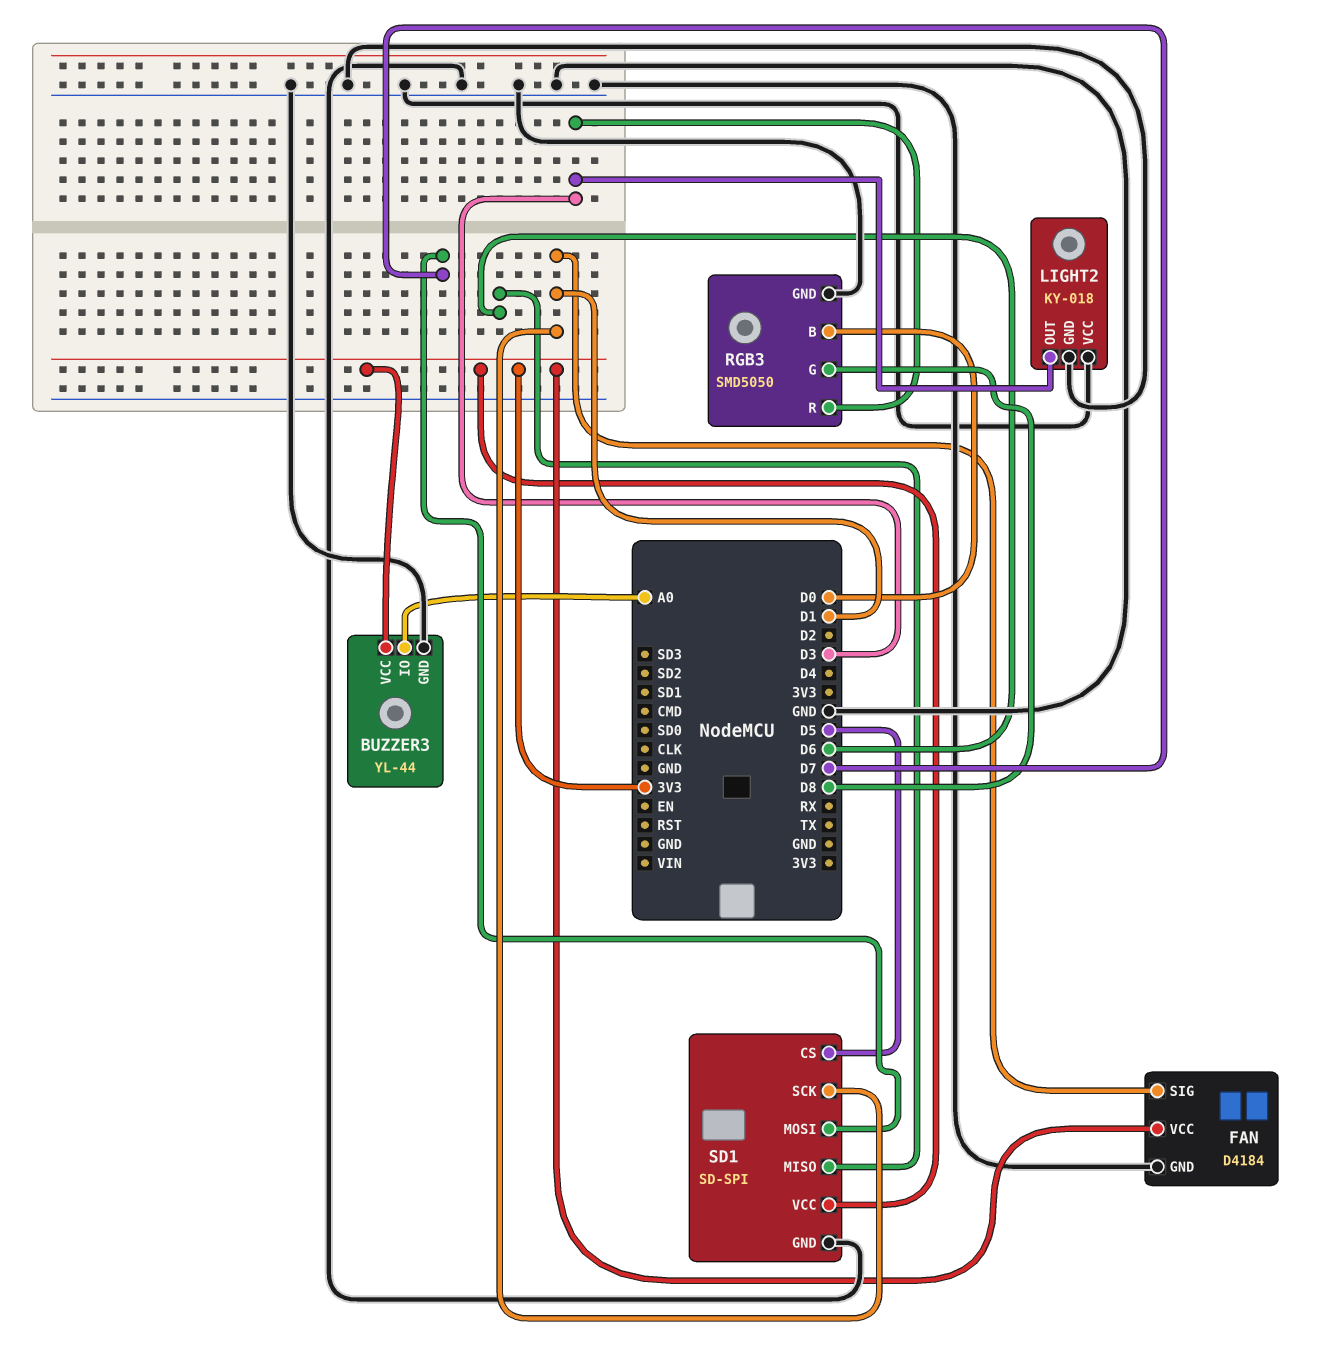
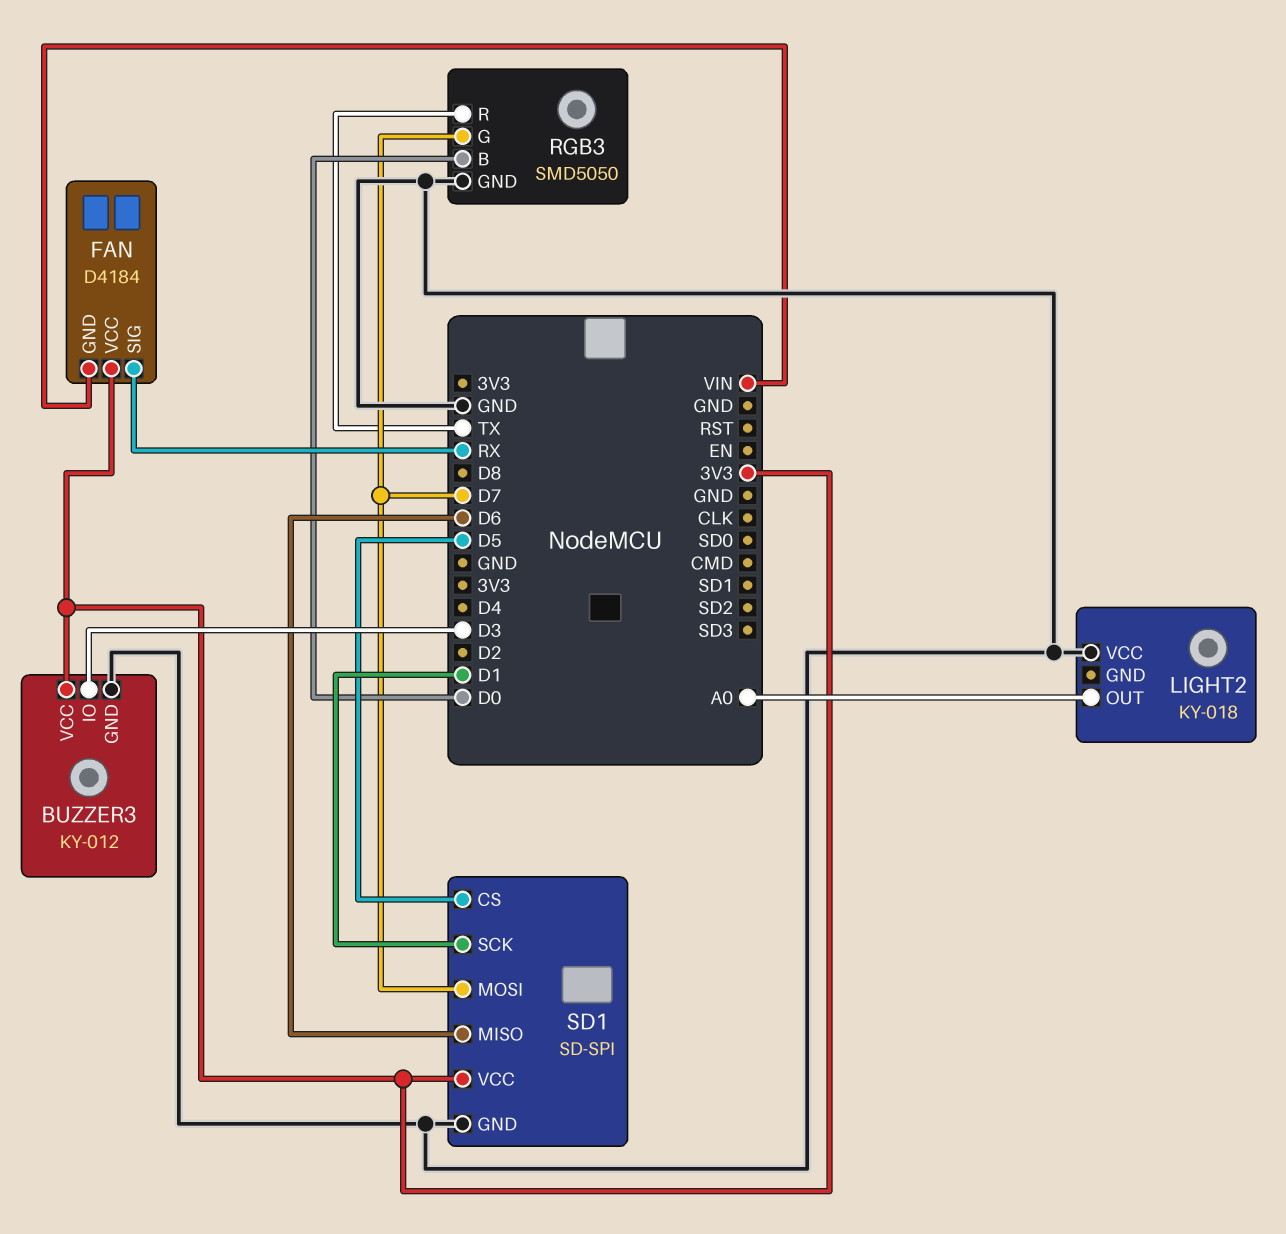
BUZZER3: YL-44 -> KY-012
BUZZER3 pin IO: A0 -> D3
FAN pin GND: GND -> VIN
FAN pin SIG: D1 -> RX
LIGHT2 pin GND: GND -> none
LIGHT2 pin OUT: D3 -> A0
RGB3 pin G: D8 -> D7
RGB3 pin R: D3 -> TX

